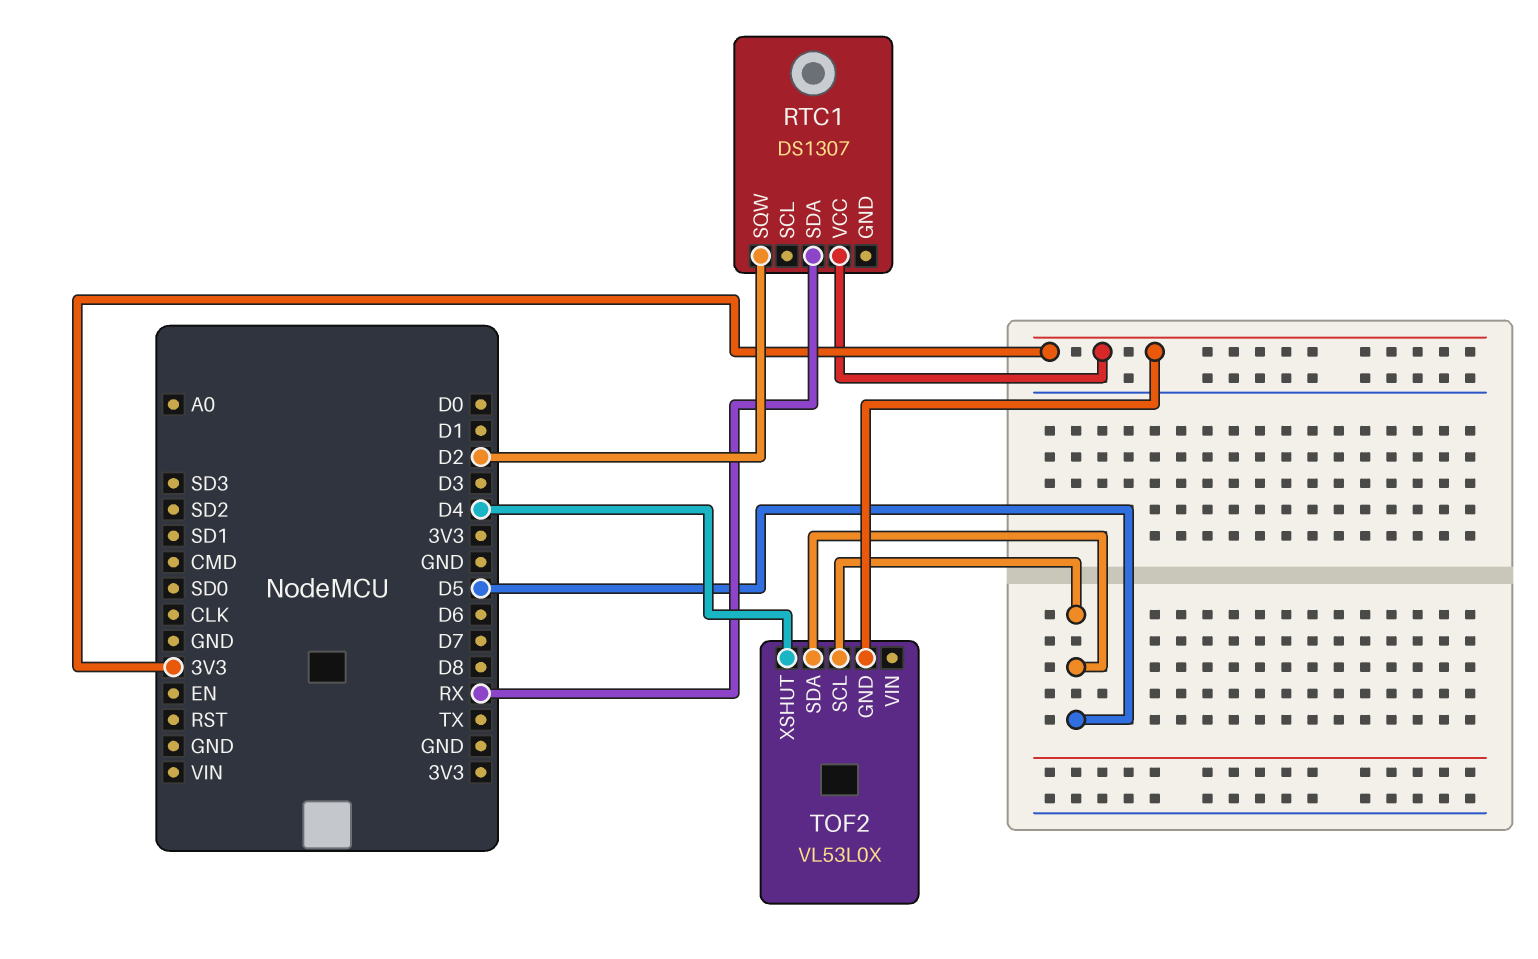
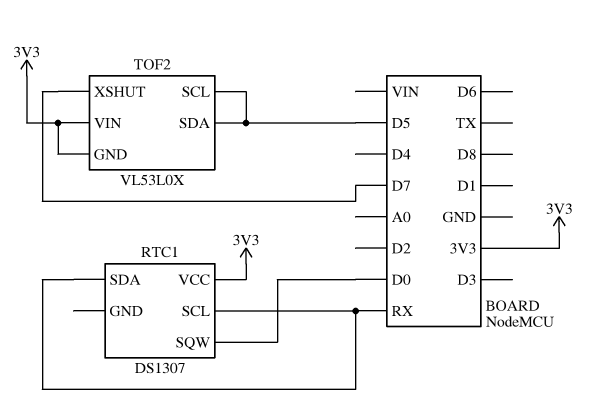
RTC1 pin SCL: none -> RX
RTC1 pin SQW: D2 -> D0
TOF2 pin VIN: none -> 3V3
TOF2 pin XSHUT: D4 -> D7

